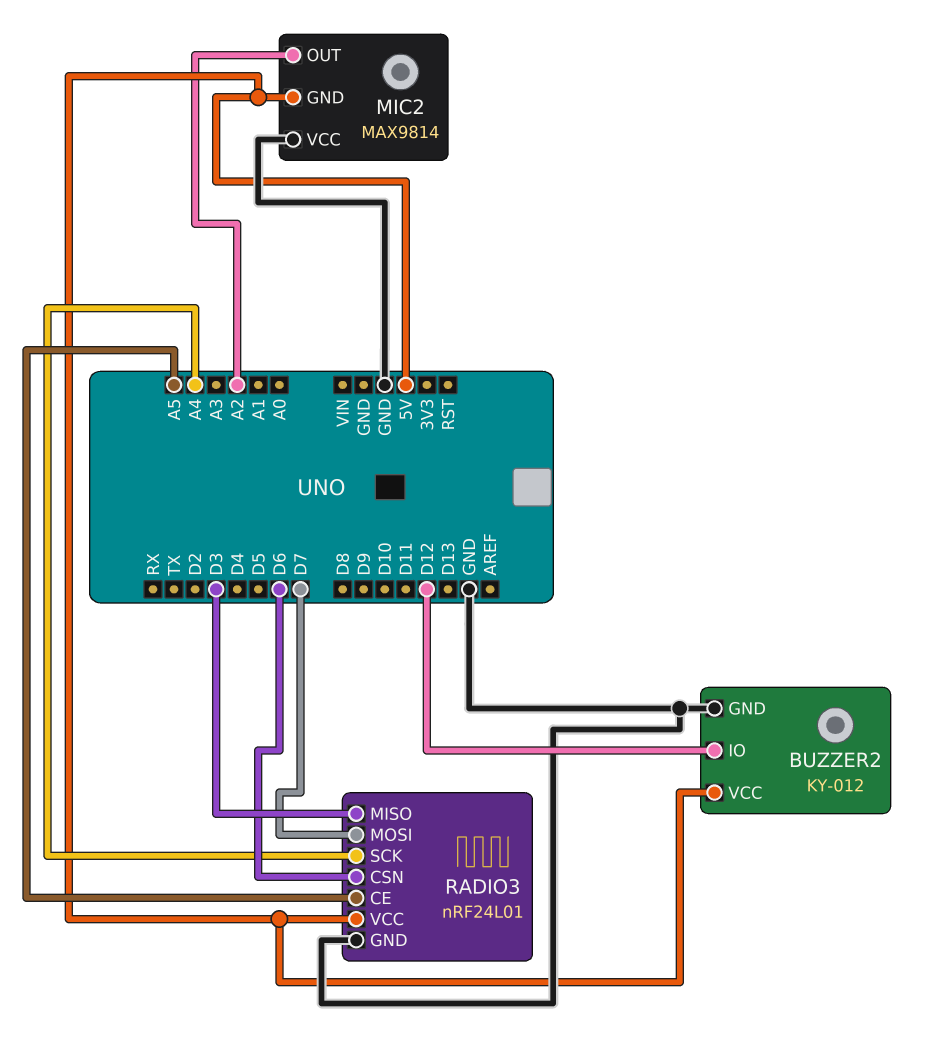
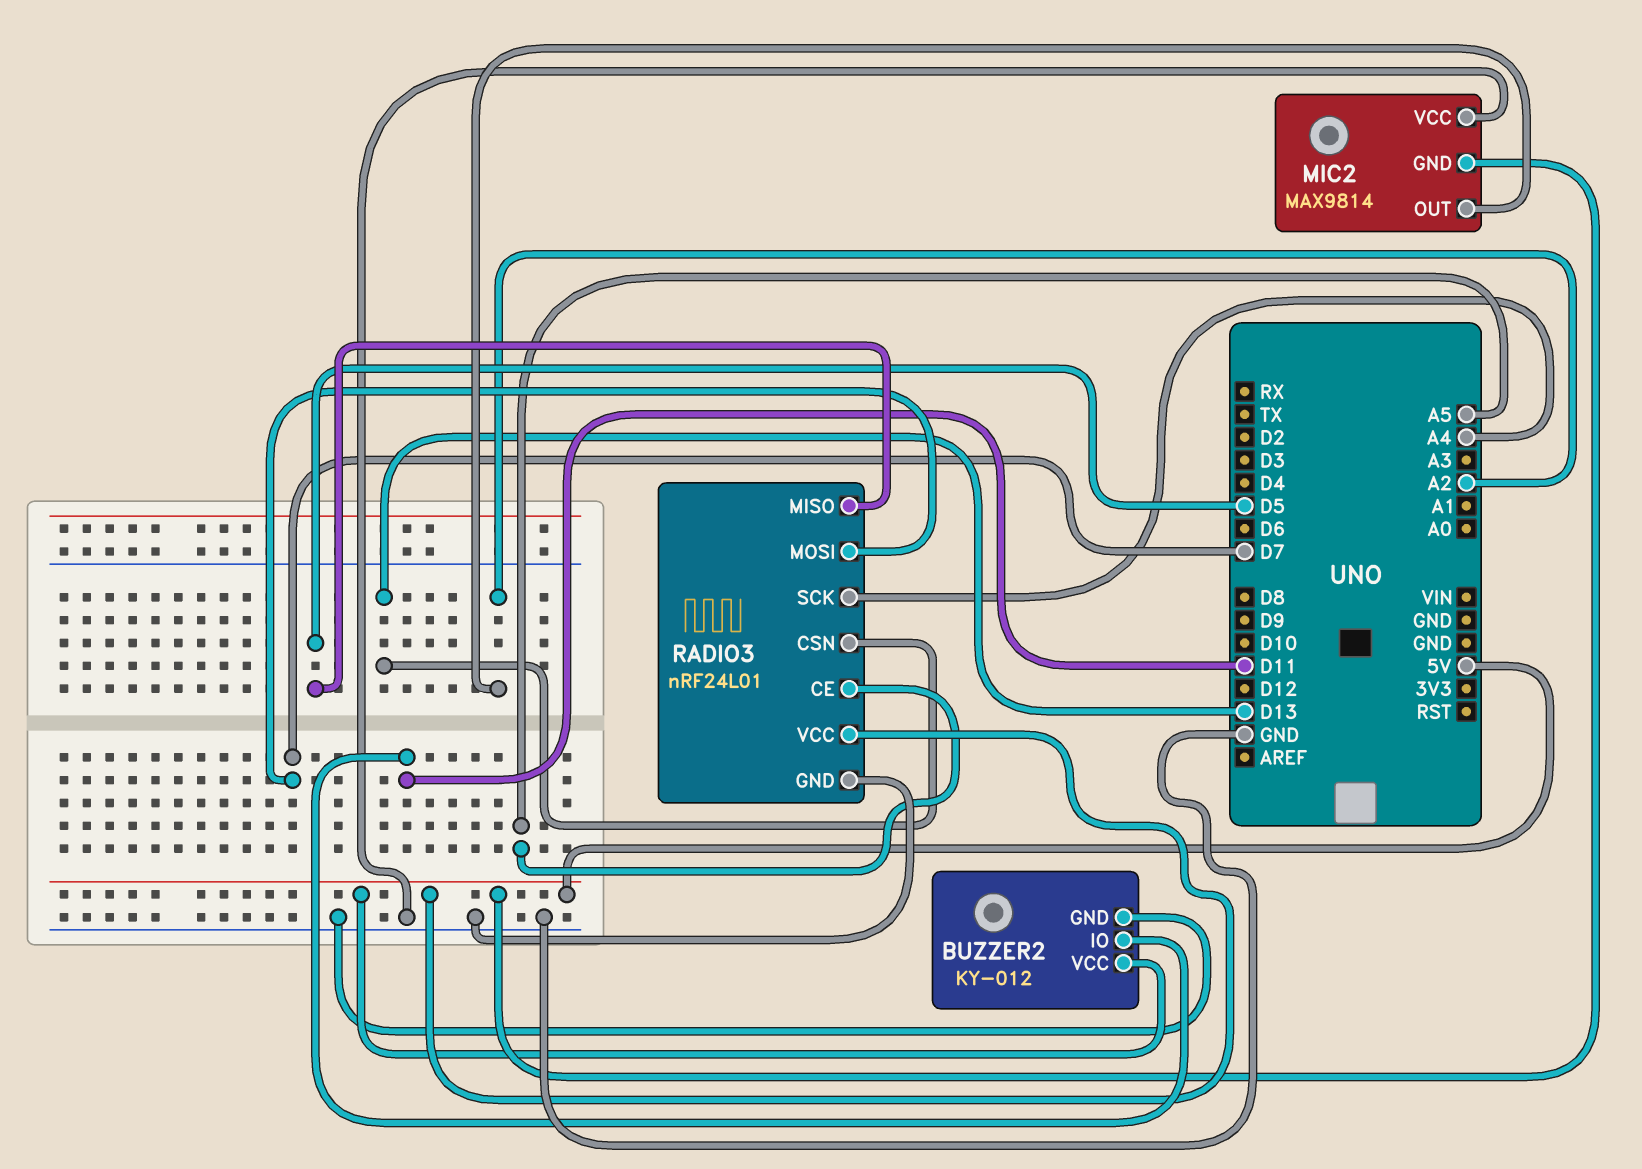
BUZZER2 pin IO: D12 -> D11
RADIO3 pin CSN: D6 -> D13
RADIO3 pin MISO: D3 -> D5

